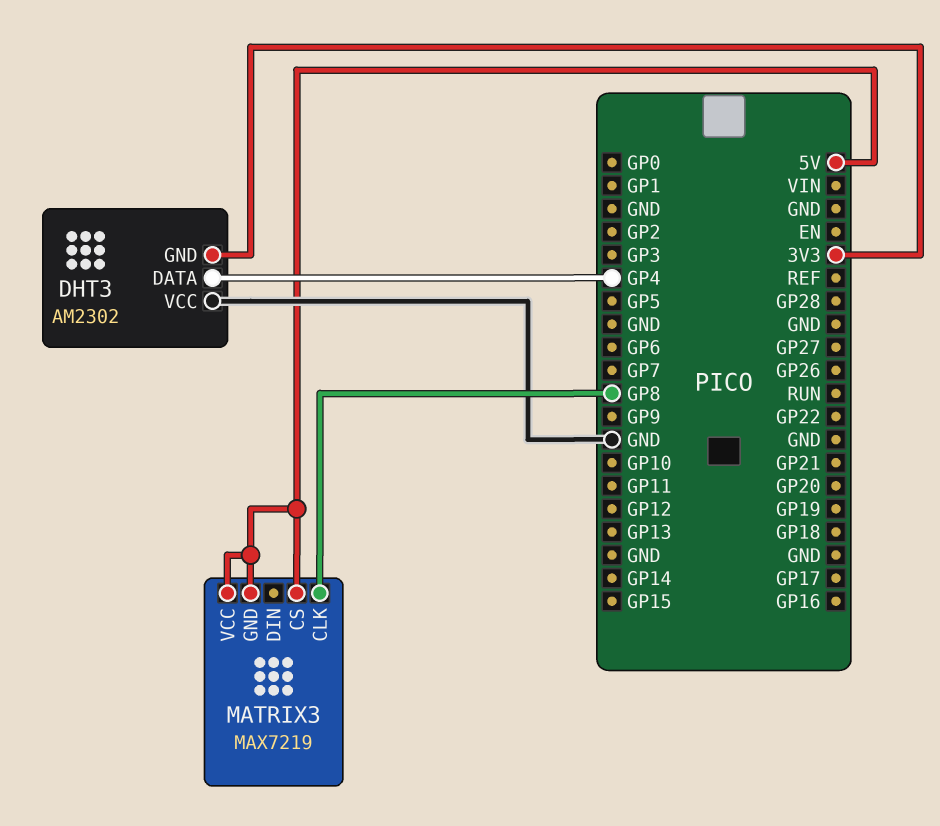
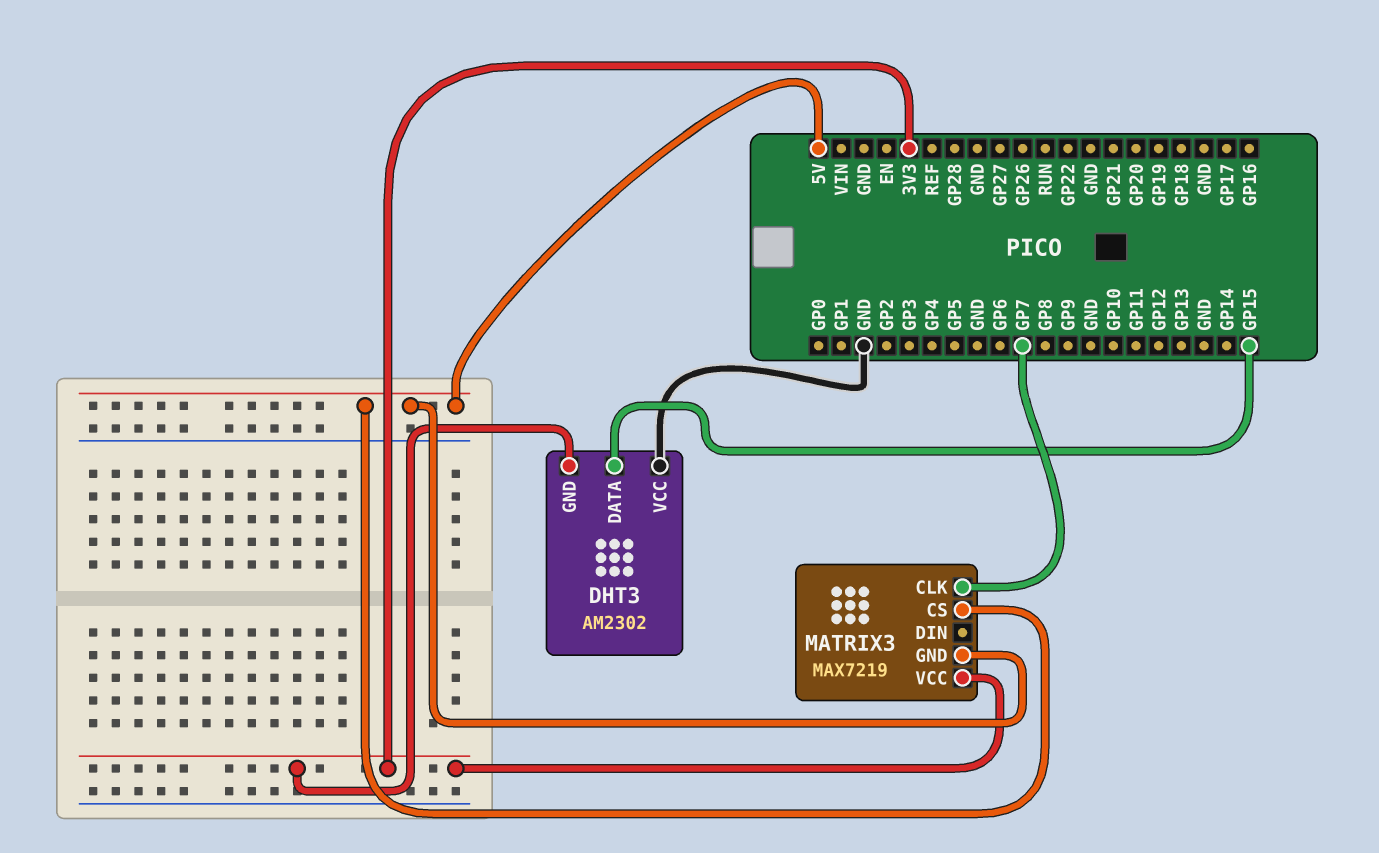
DHT3 pin DATA: GP4 -> GP15
MATRIX3 pin CLK: GP8 -> GP7
MATRIX3 pin VCC: 5V -> 3V3

